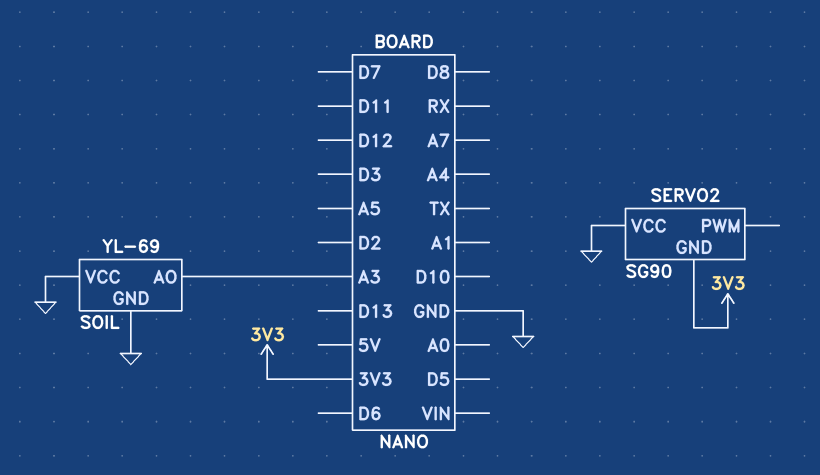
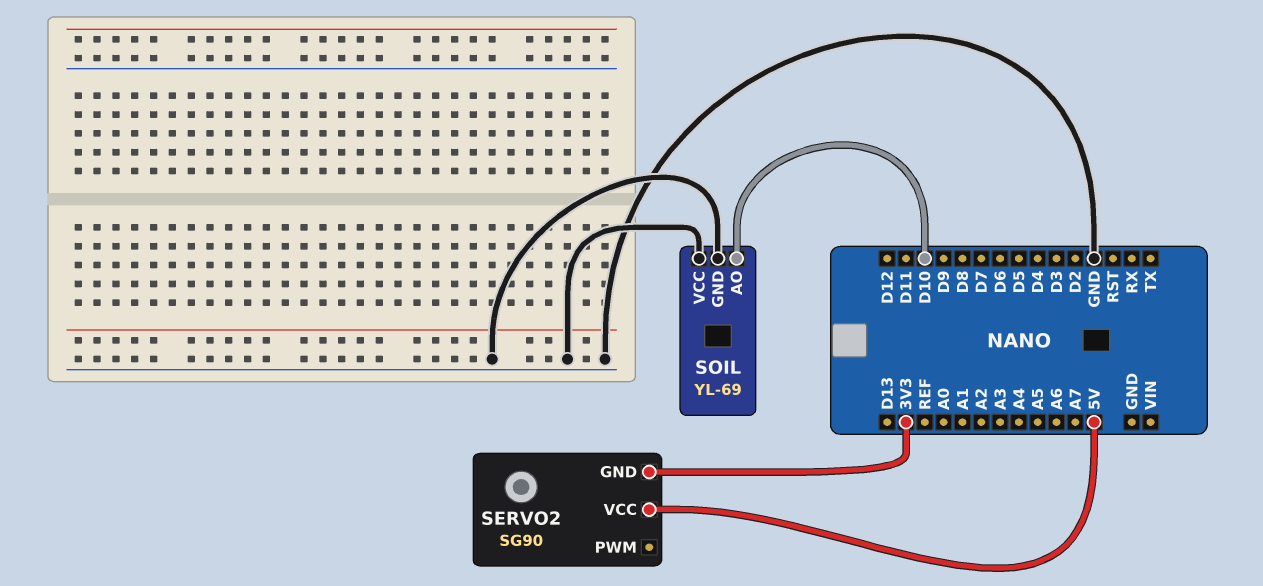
SERVO2 pin VCC: GND -> 5V
SOIL pin AO: A3 -> D10

